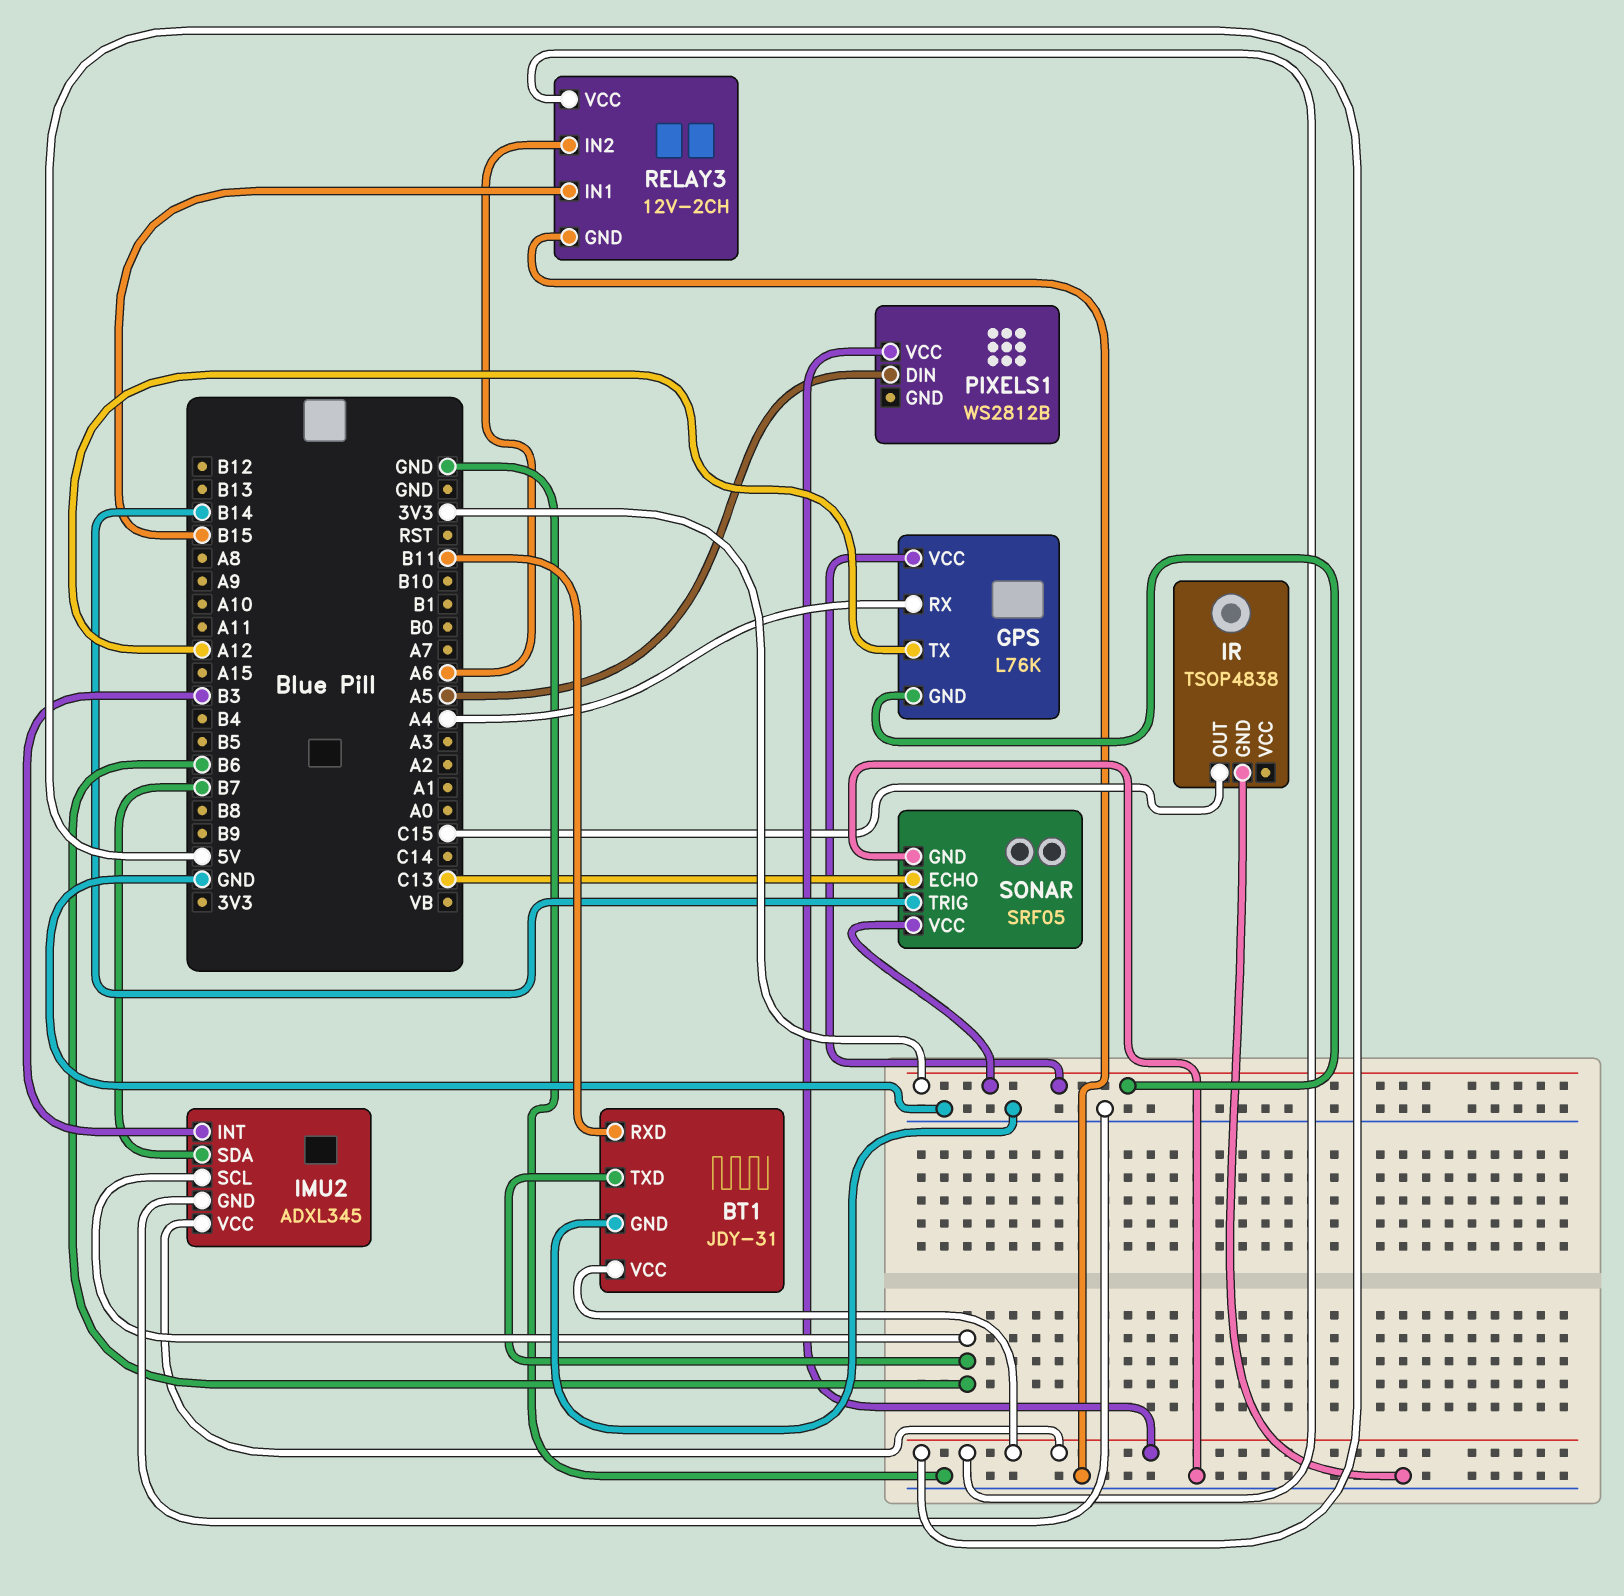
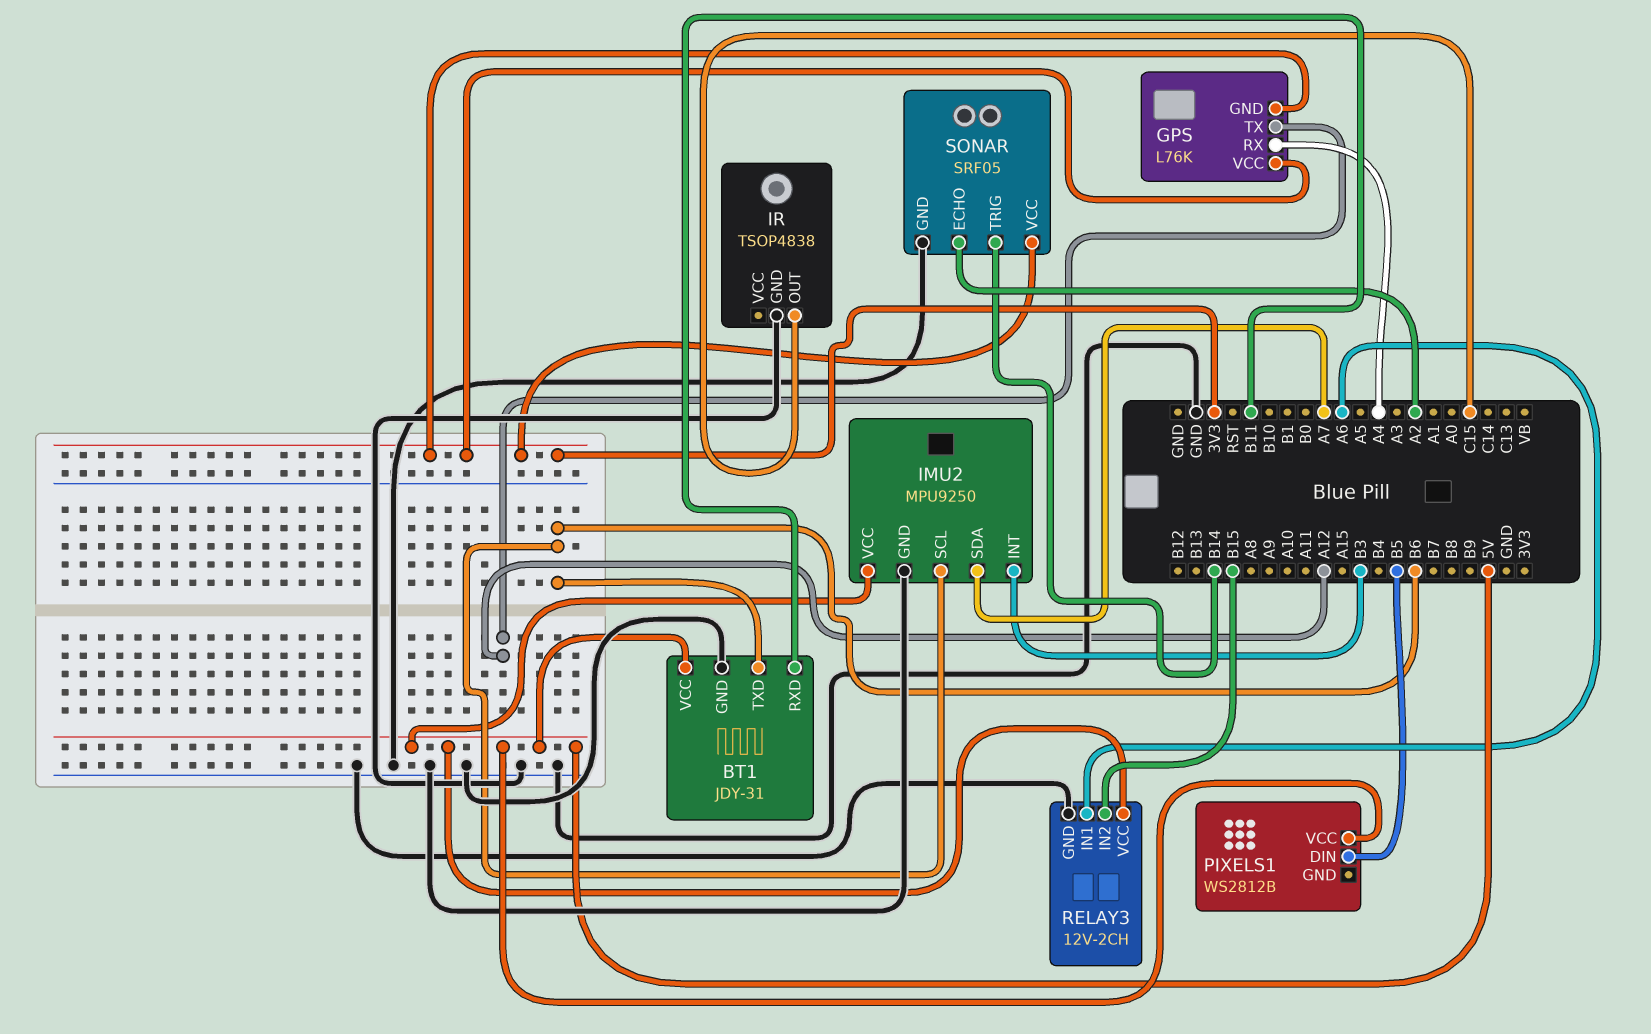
IMU2: ADXL345 -> MPU9250
IMU2 pin SDA: B7 -> A7
PIXELS1 pin DIN: A5 -> B5
RELAY3 pin IN1: B15 -> A6
RELAY3 pin IN2: A6 -> B15
SONAR pin ECHO: C13 -> A2

